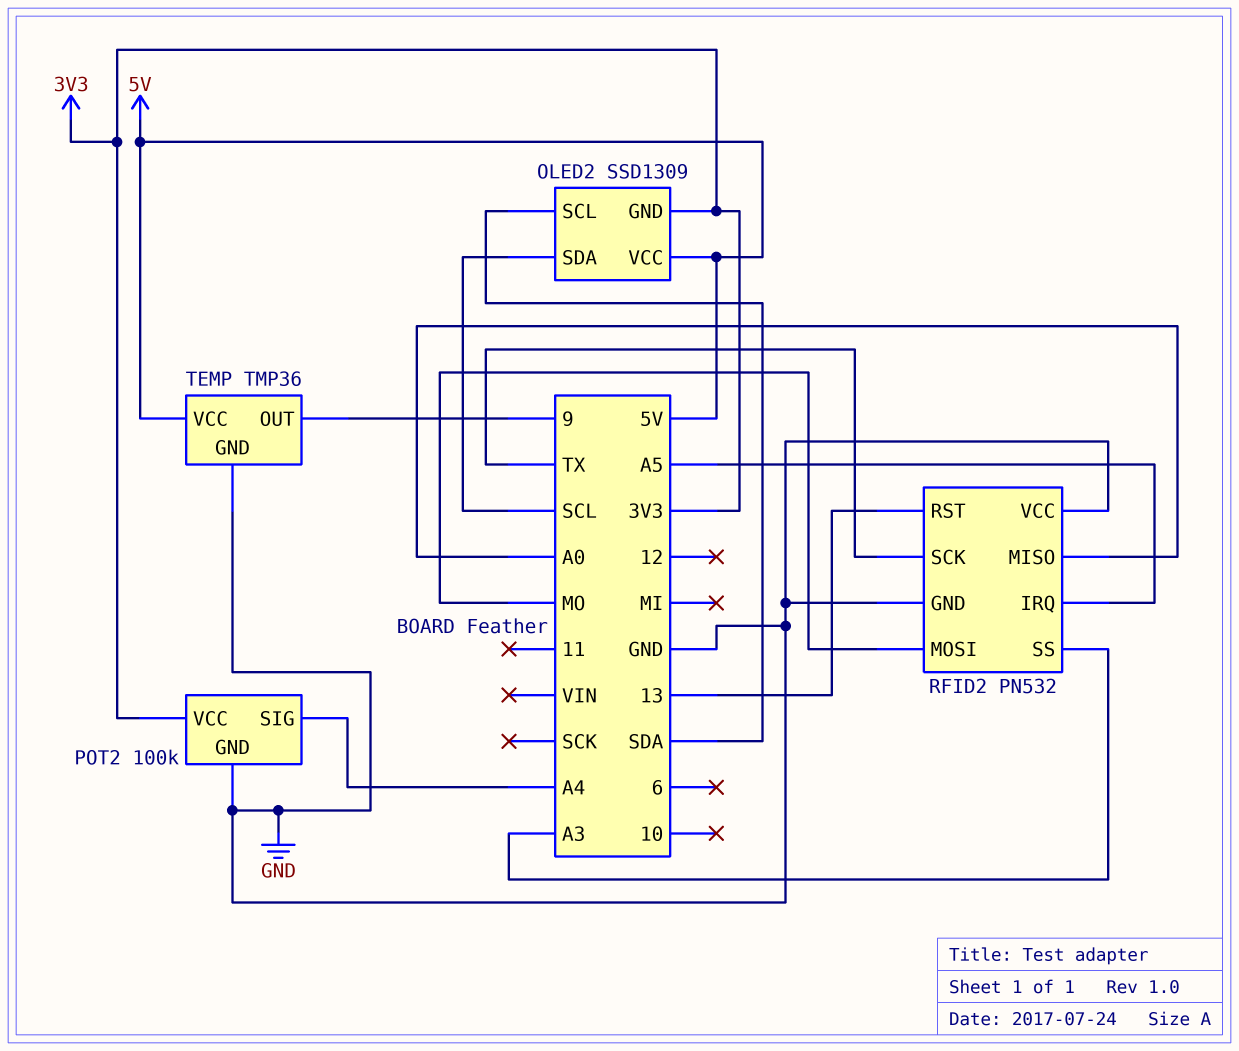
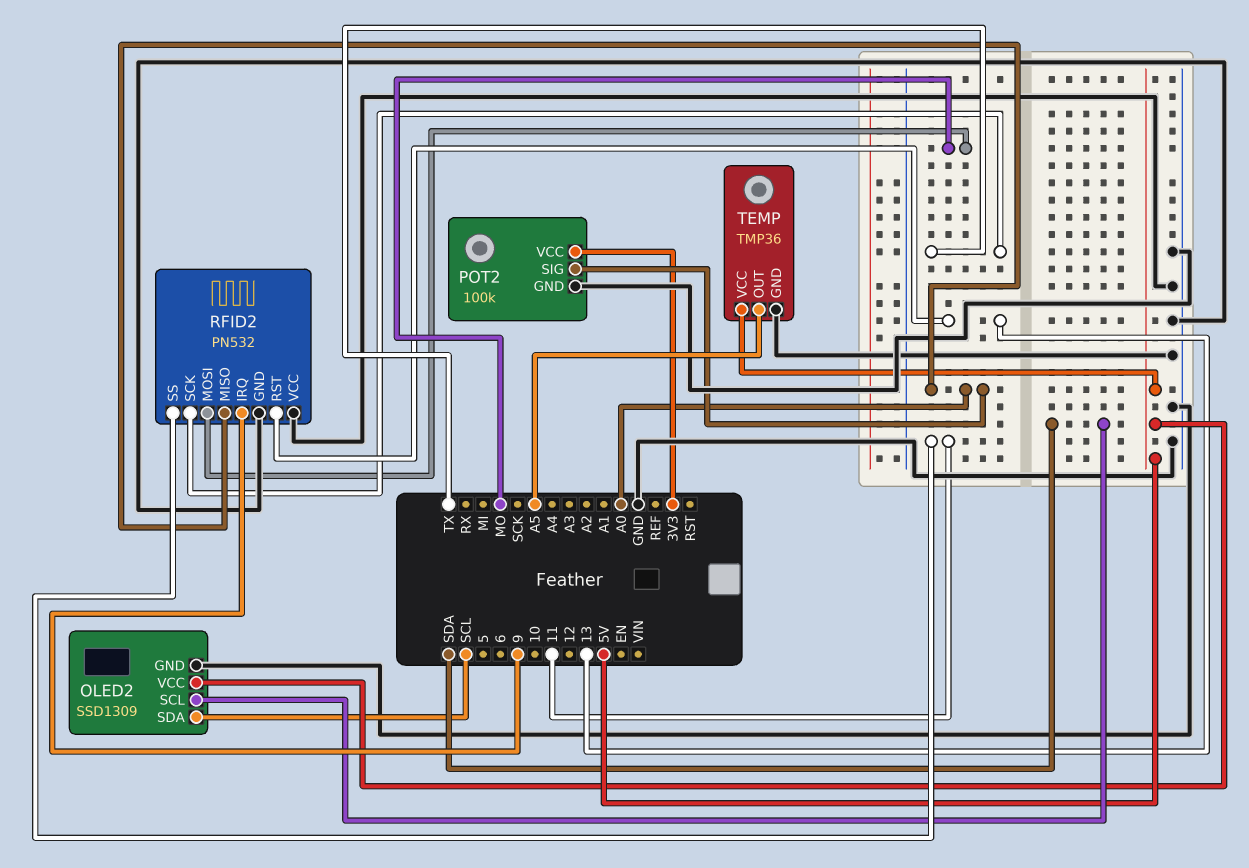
OLED2 pin GND: 3V3 -> GND
POT2 pin SIG: A4 -> A0
RFID2 pin IRQ: A5 -> 9
RFID2 pin SS: A3 -> 11
TEMP pin OUT: 9 -> A5

